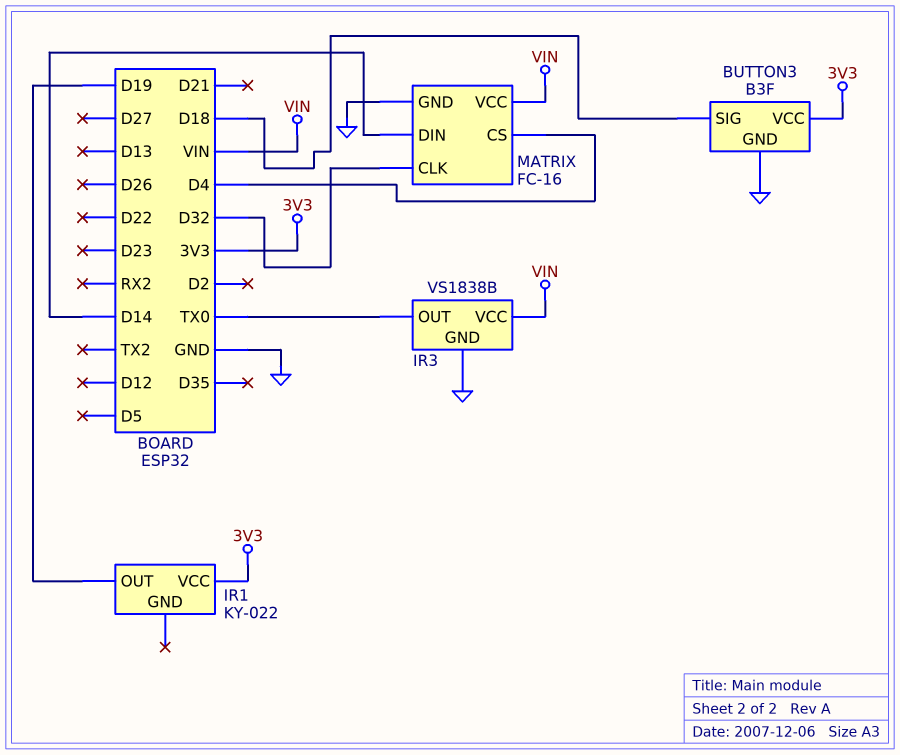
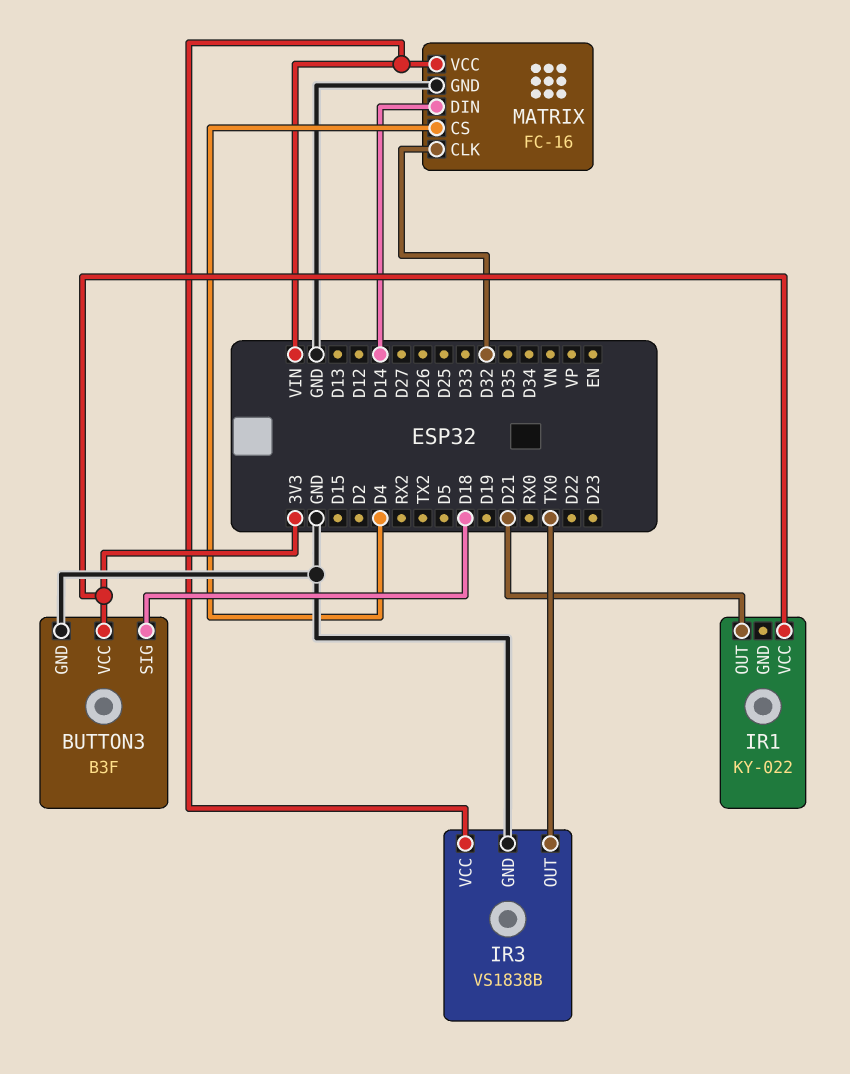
IR1 pin OUT: D19 -> D21

